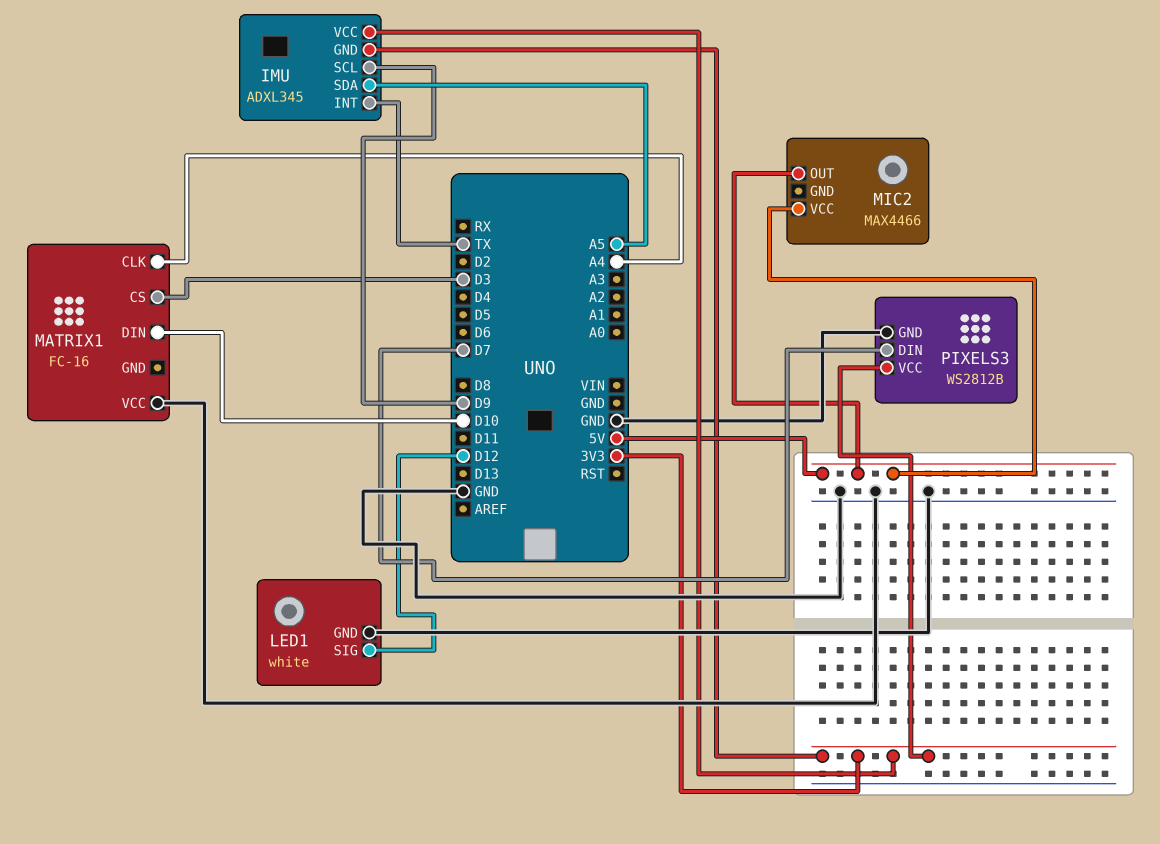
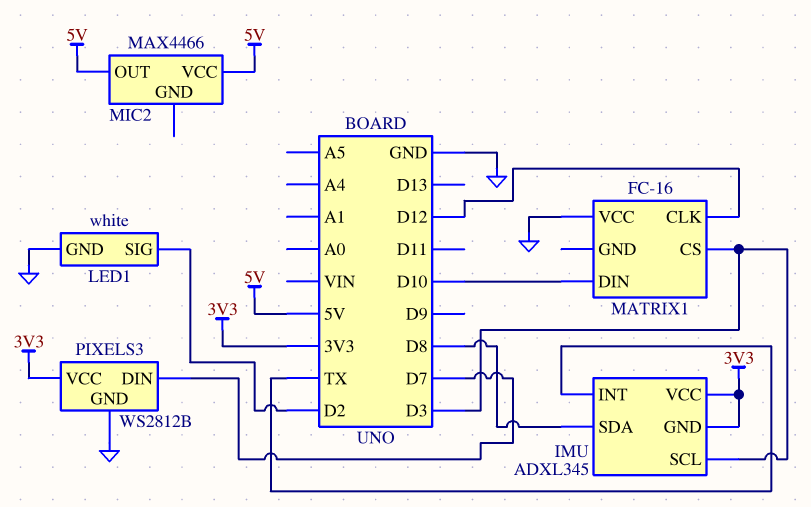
IMU pin SCL: D9 -> D3
IMU pin SDA: A5 -> D8
LED1 pin SIG: D12 -> D2
MATRIX1 pin CLK: A4 -> D12

